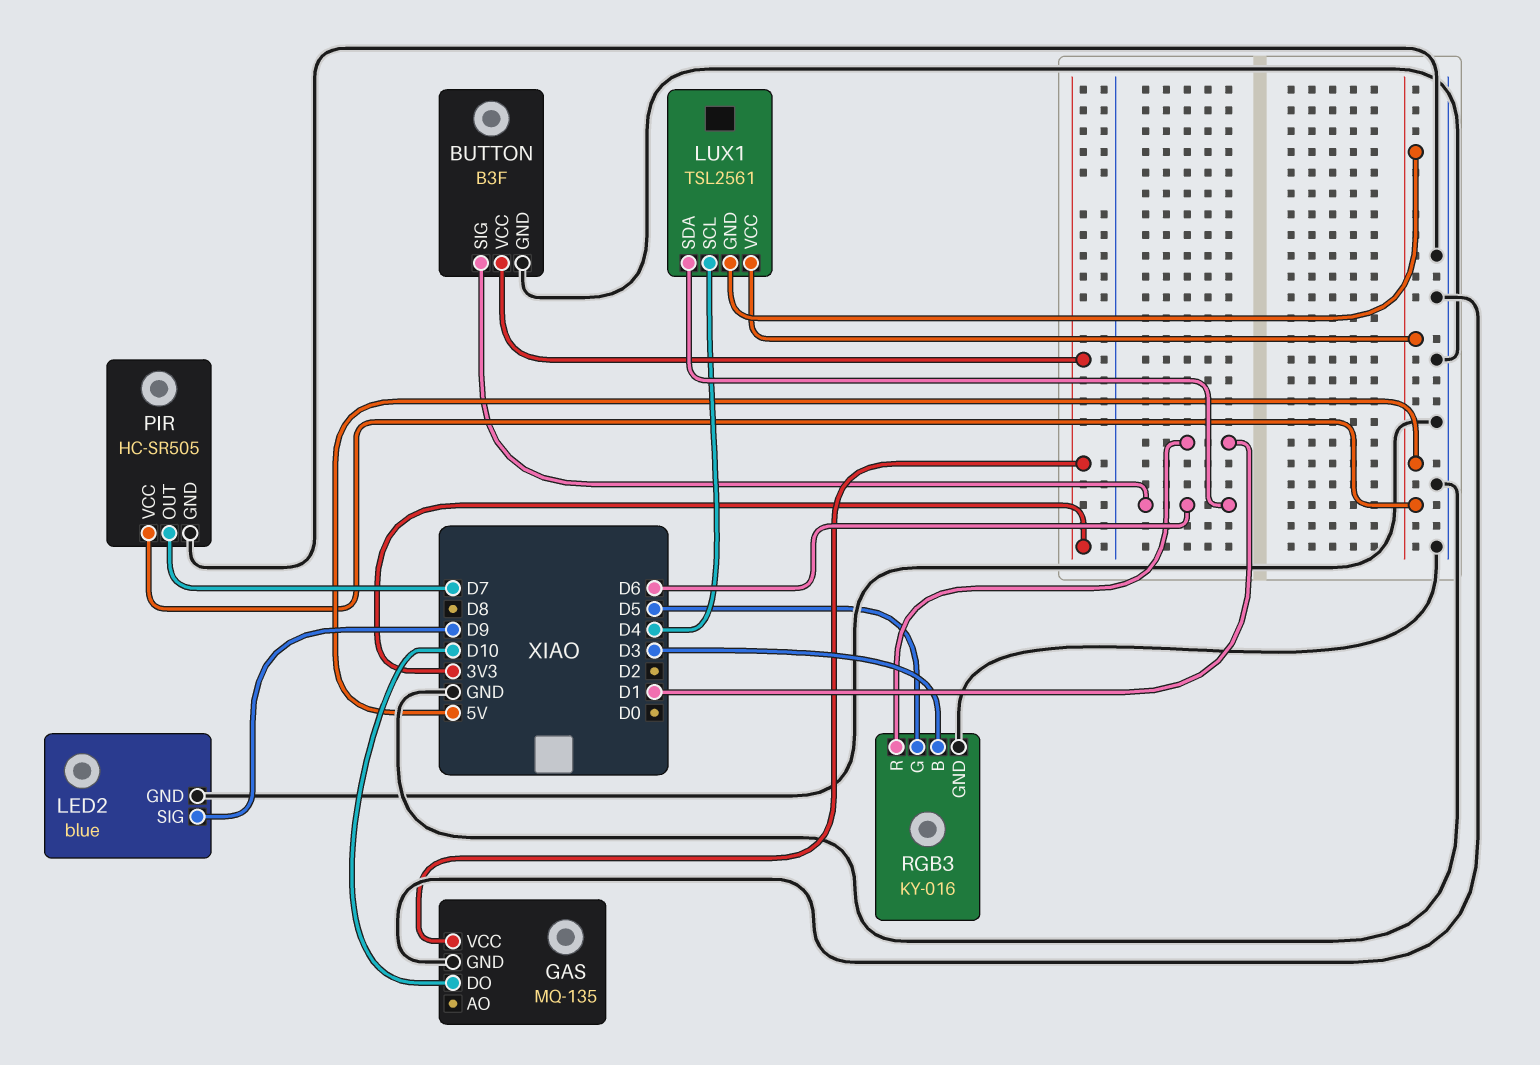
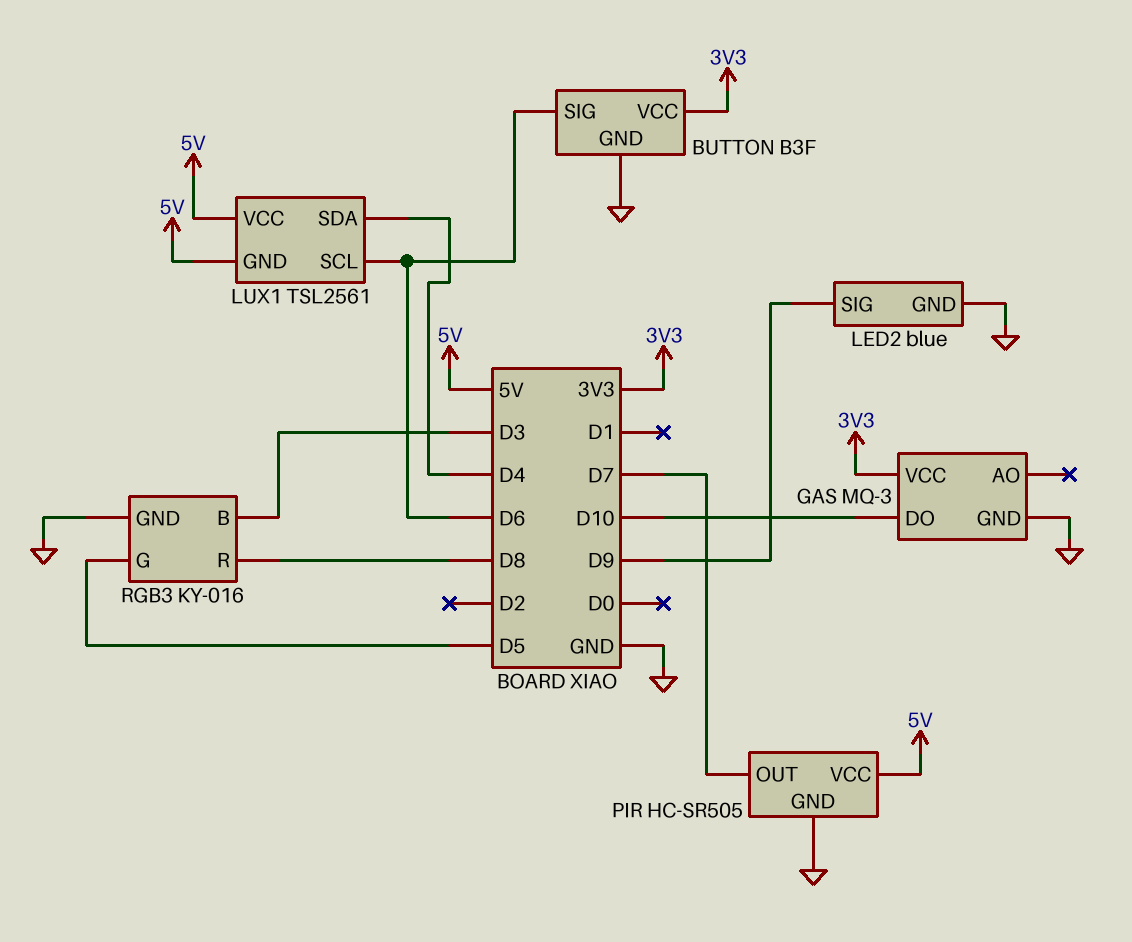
GAS: MQ-135 -> MQ-3
LUX1 pin SCL: D4 -> D6
LUX1 pin SDA: D6 -> D4
RGB3 pin R: D1 -> D8

